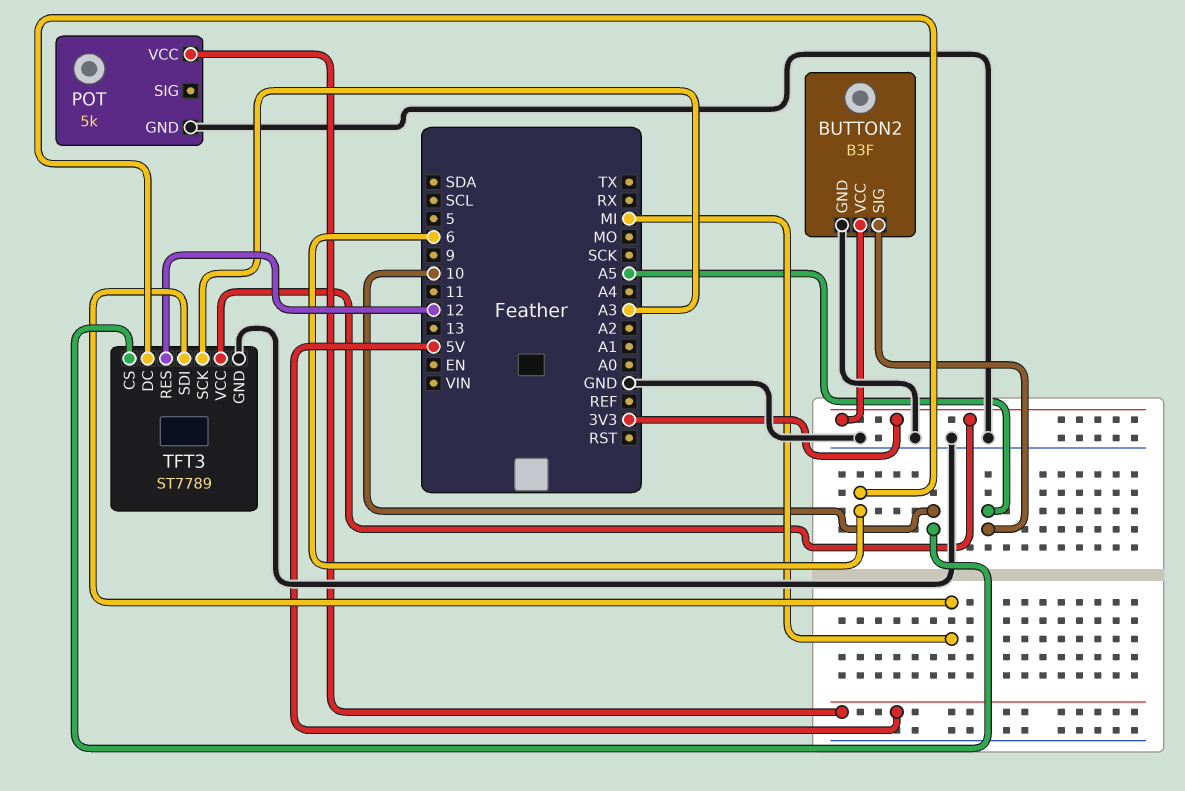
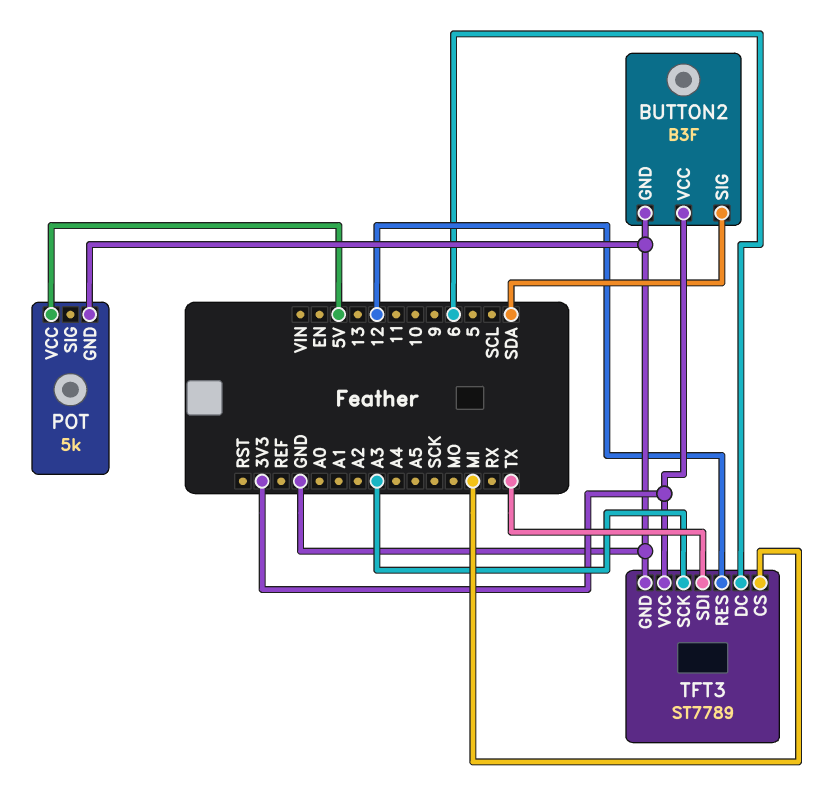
BUTTON2 pin SIG: A5 -> SDA
TFT3 pin CS: 10 -> MI
TFT3 pin SDI: MI -> TX

